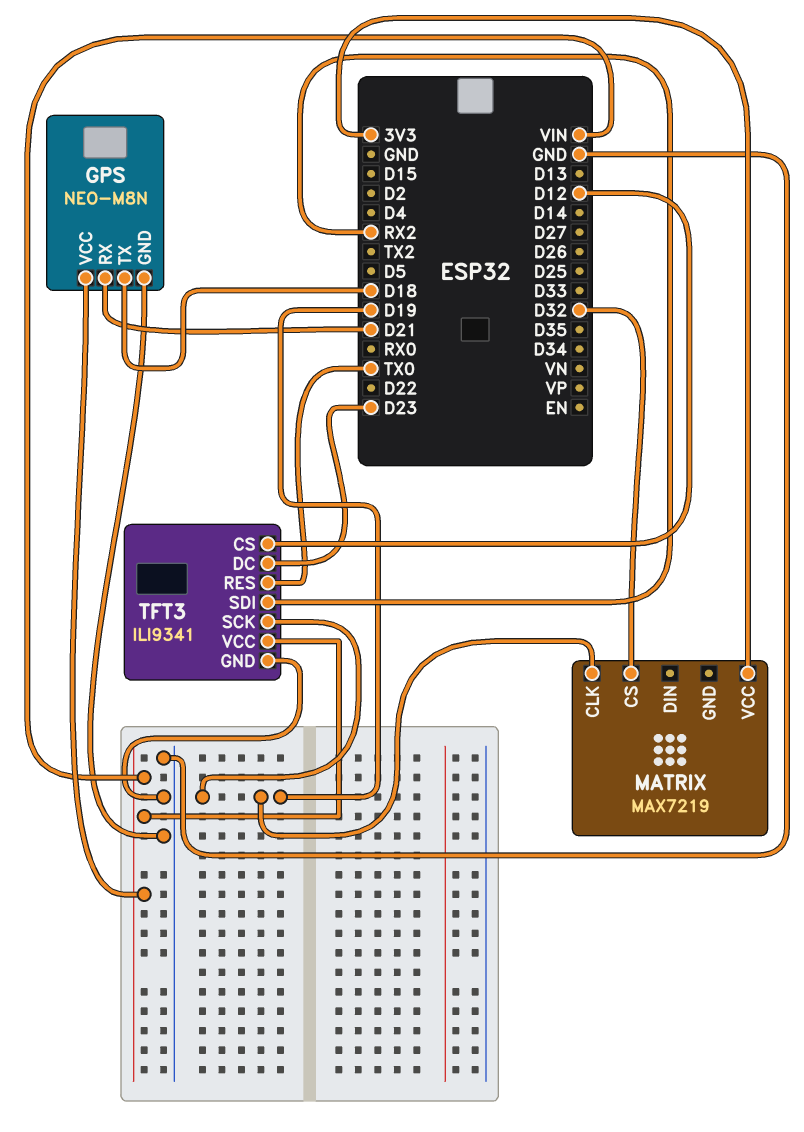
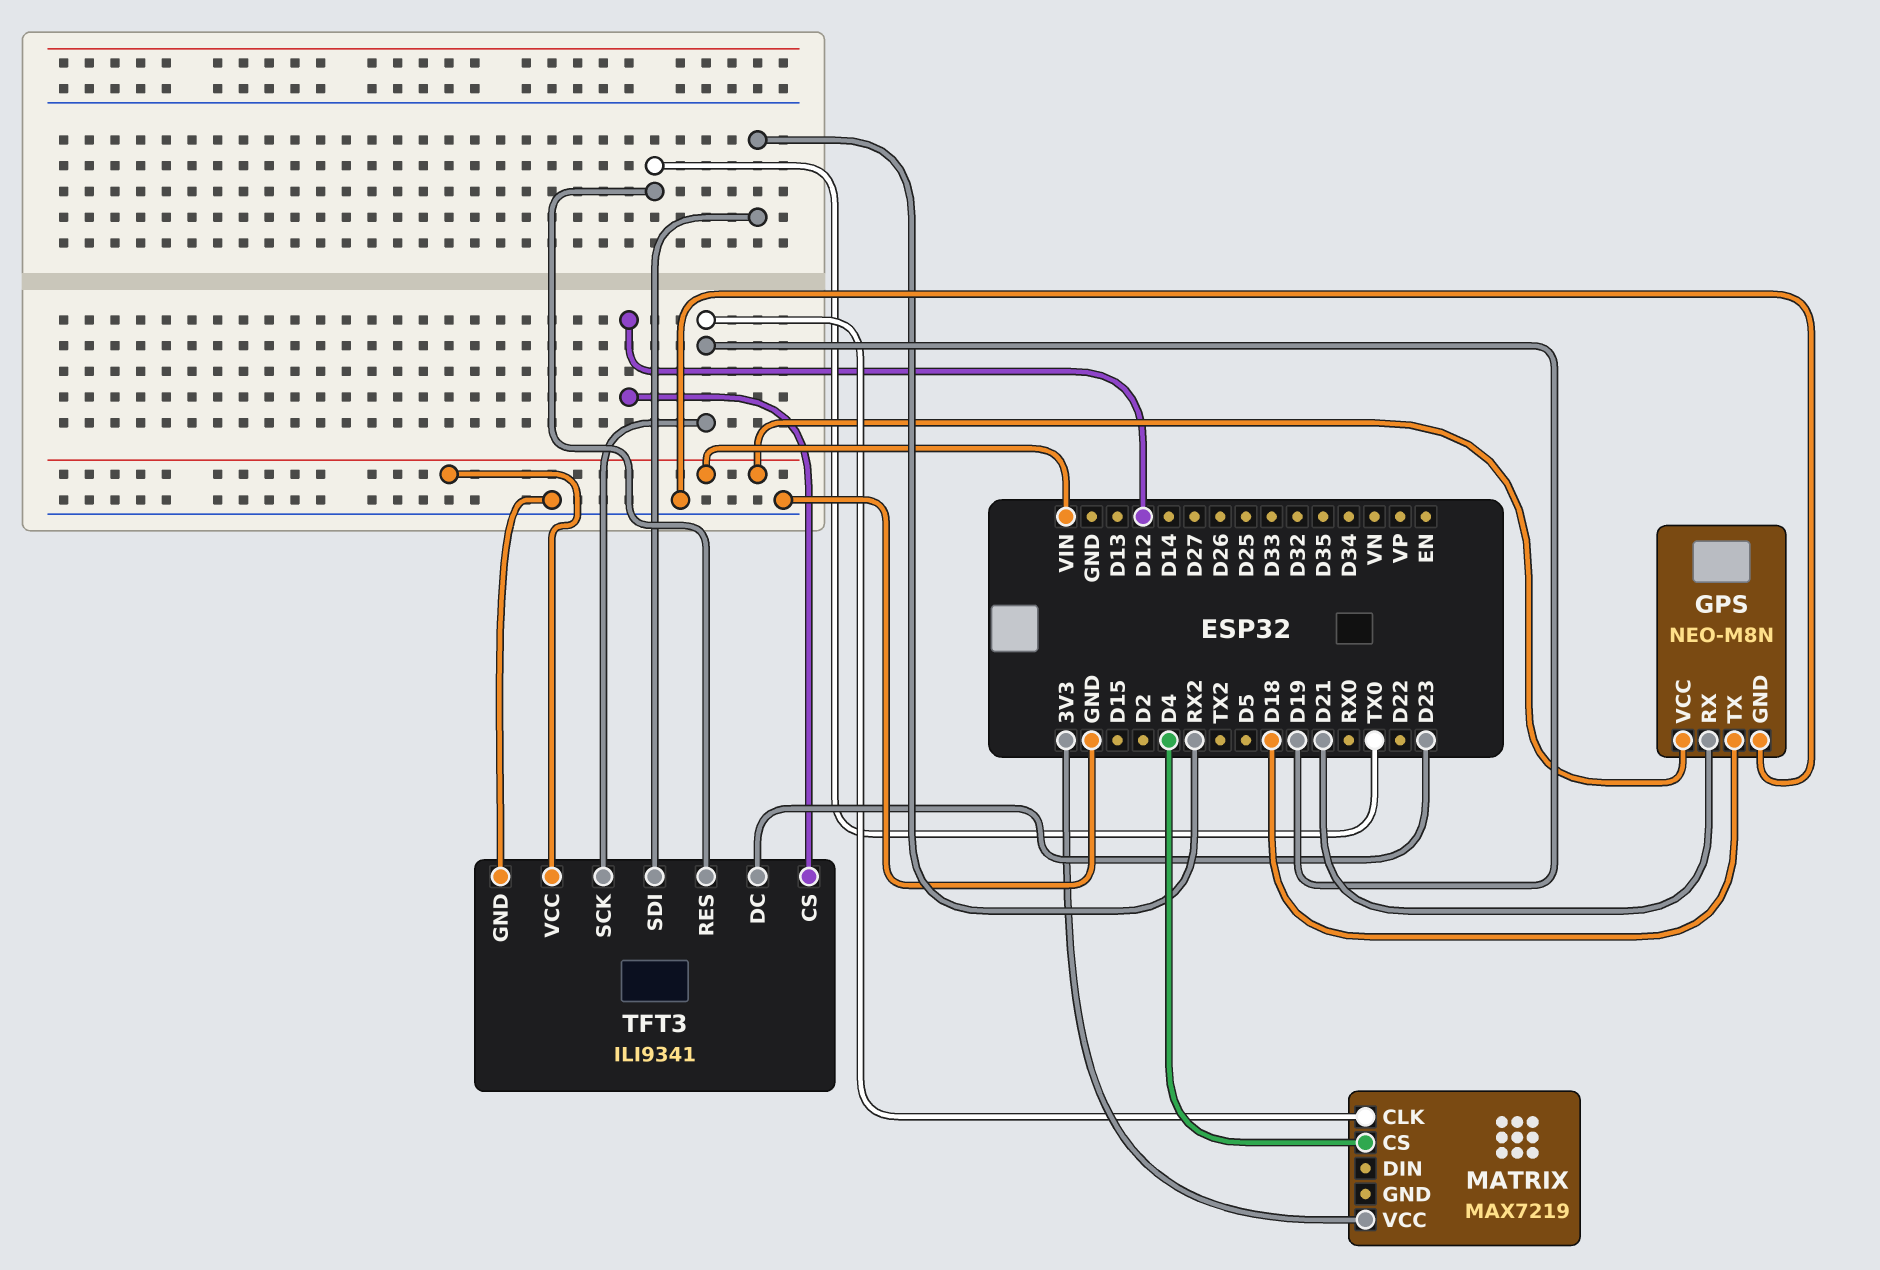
MATRIX pin CS: D32 -> D4

